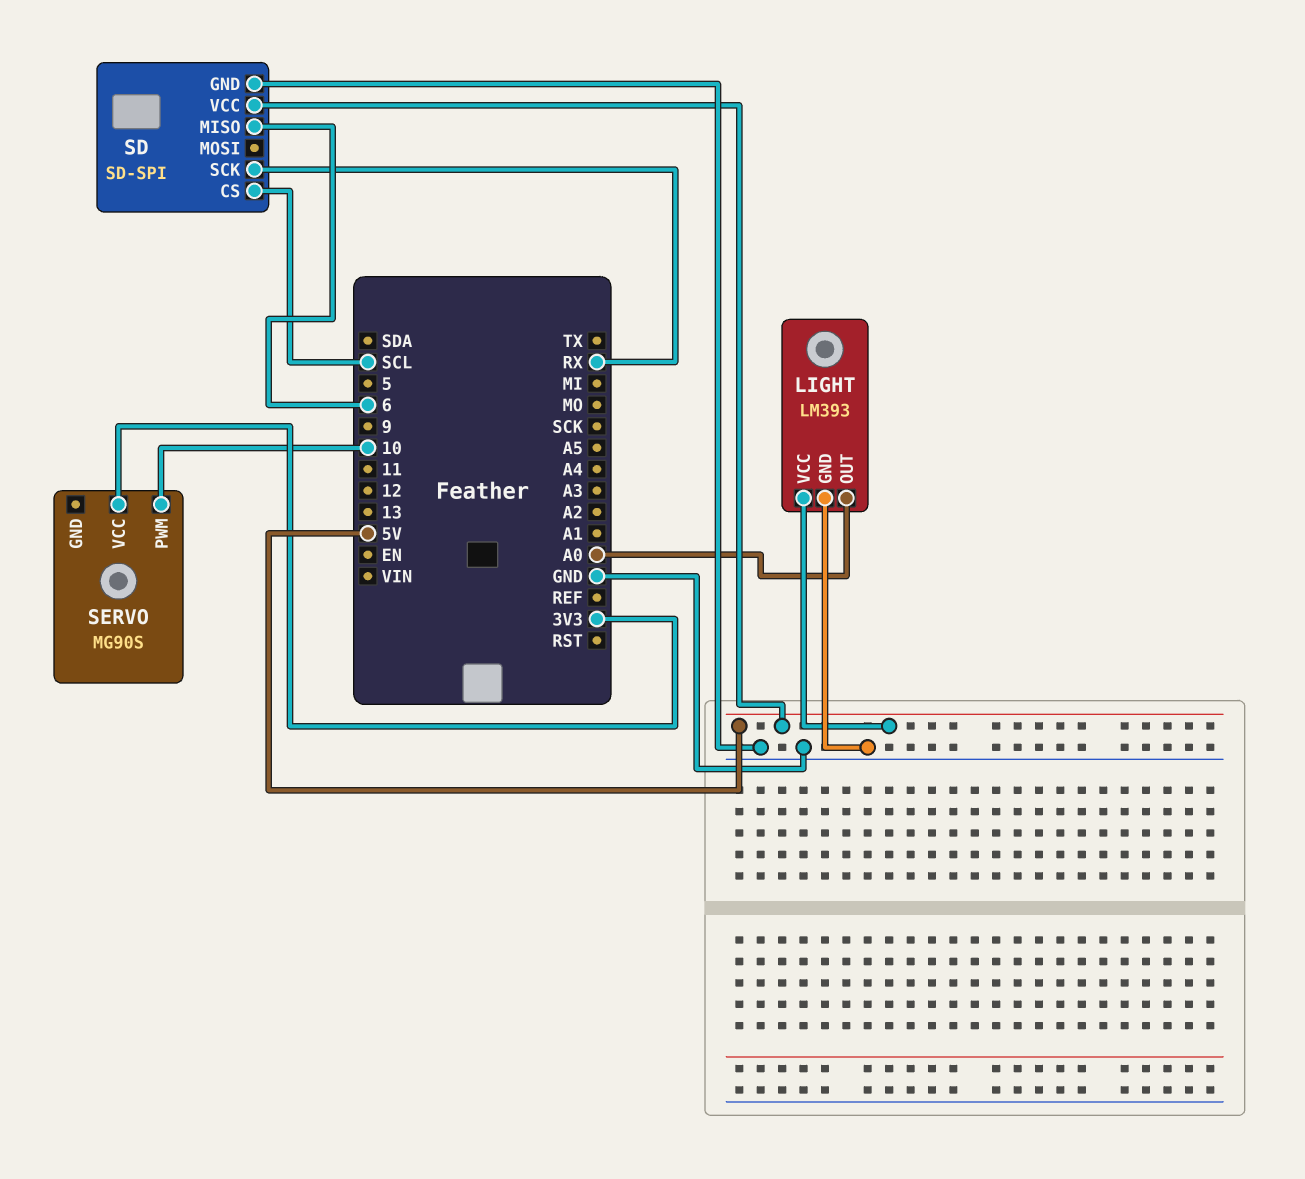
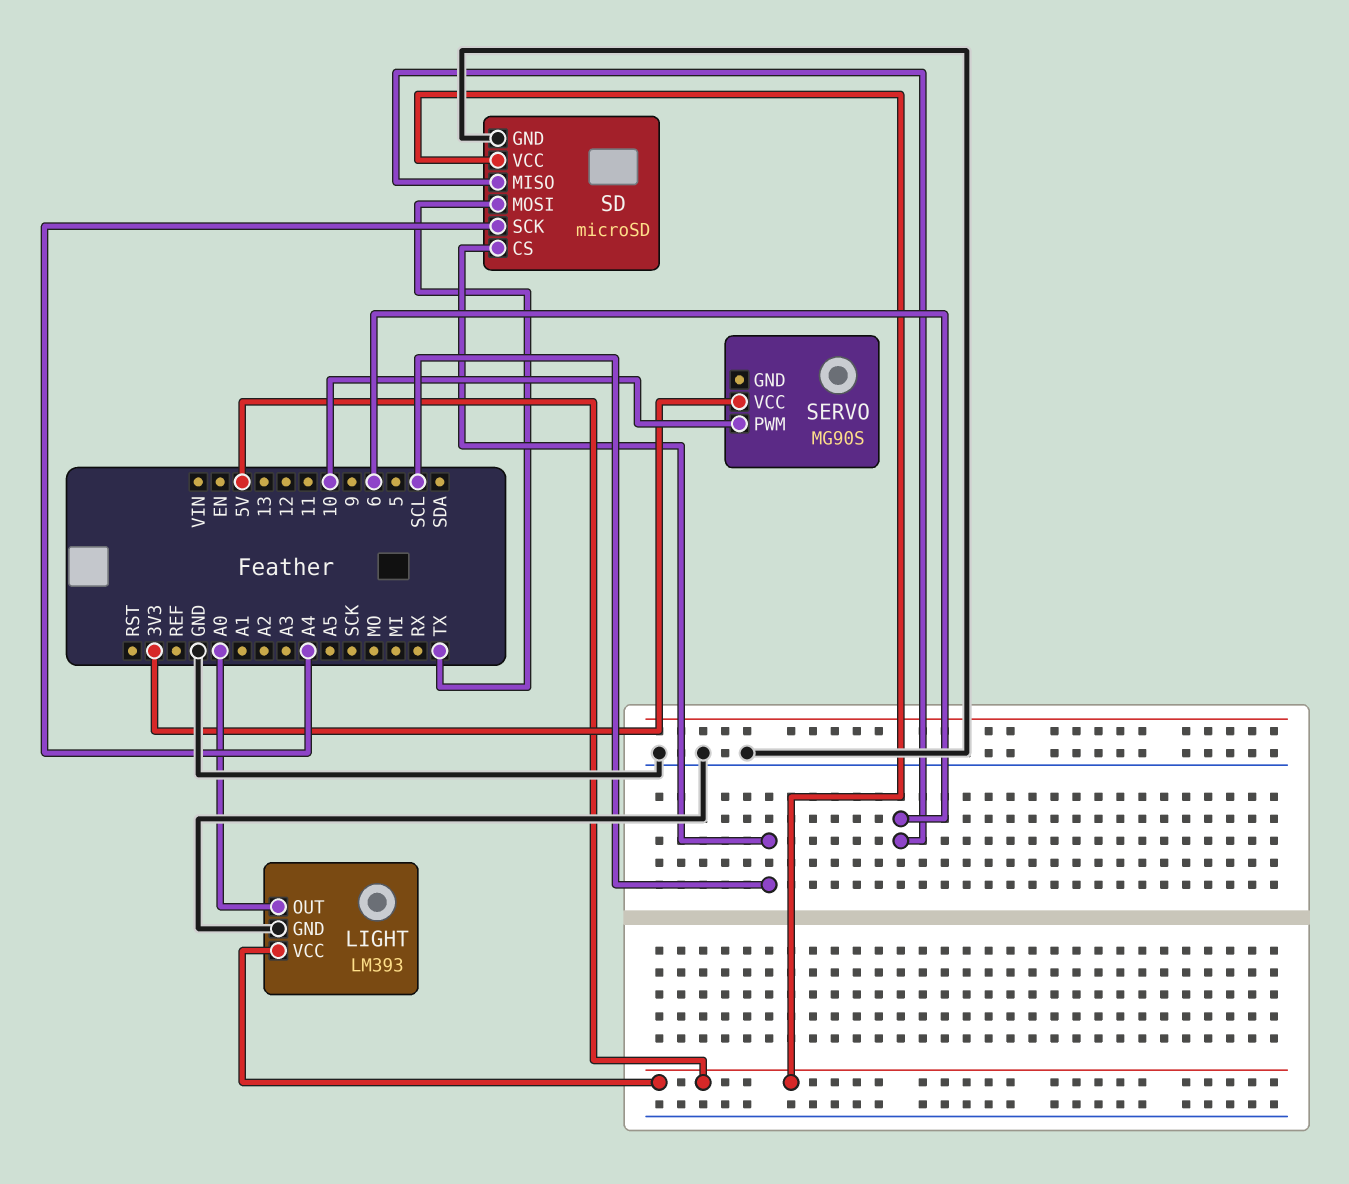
SD: SD-SPI -> microSD
SD pin MOSI: none -> TX
SD pin SCK: RX -> A4

